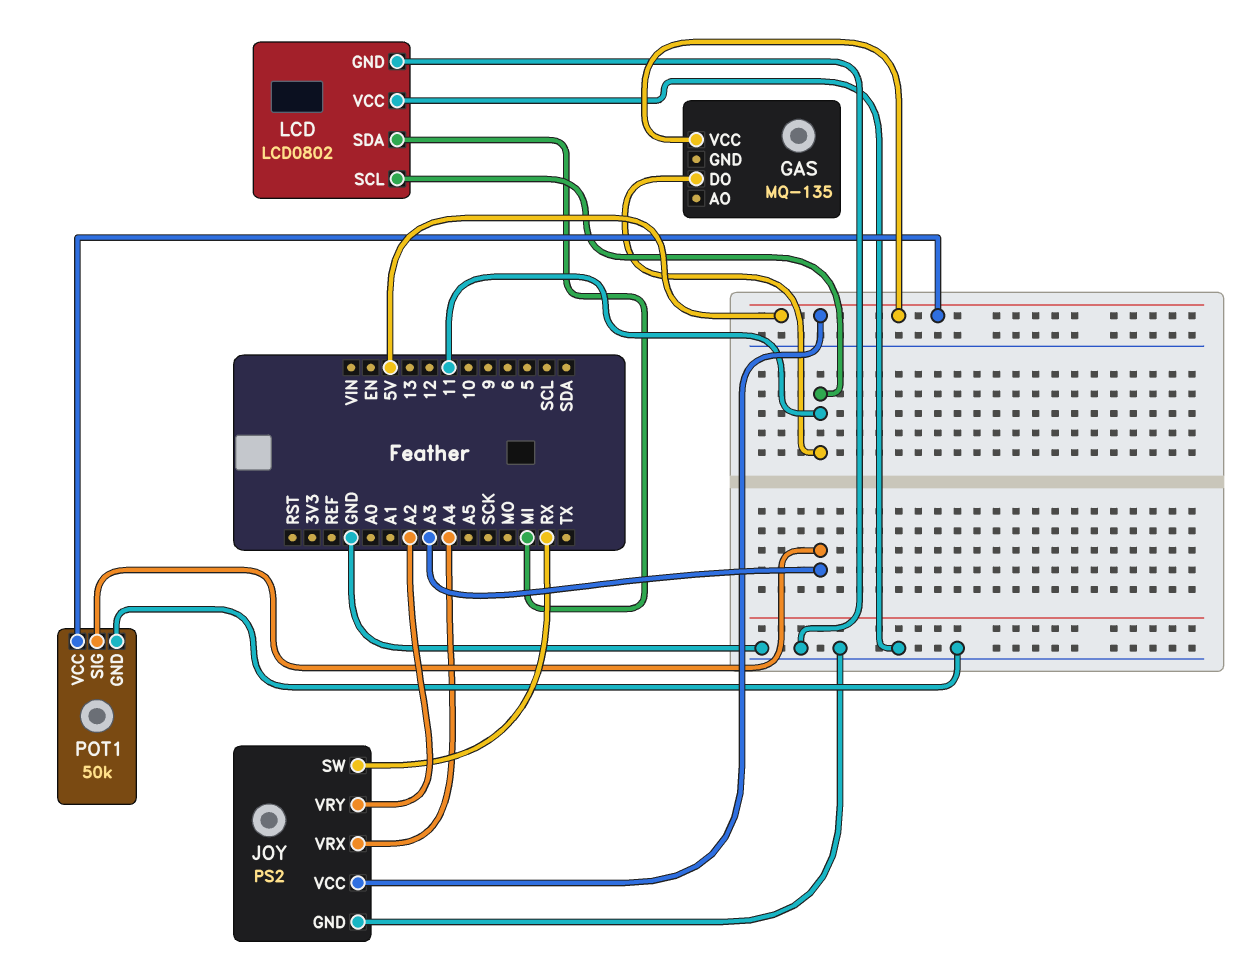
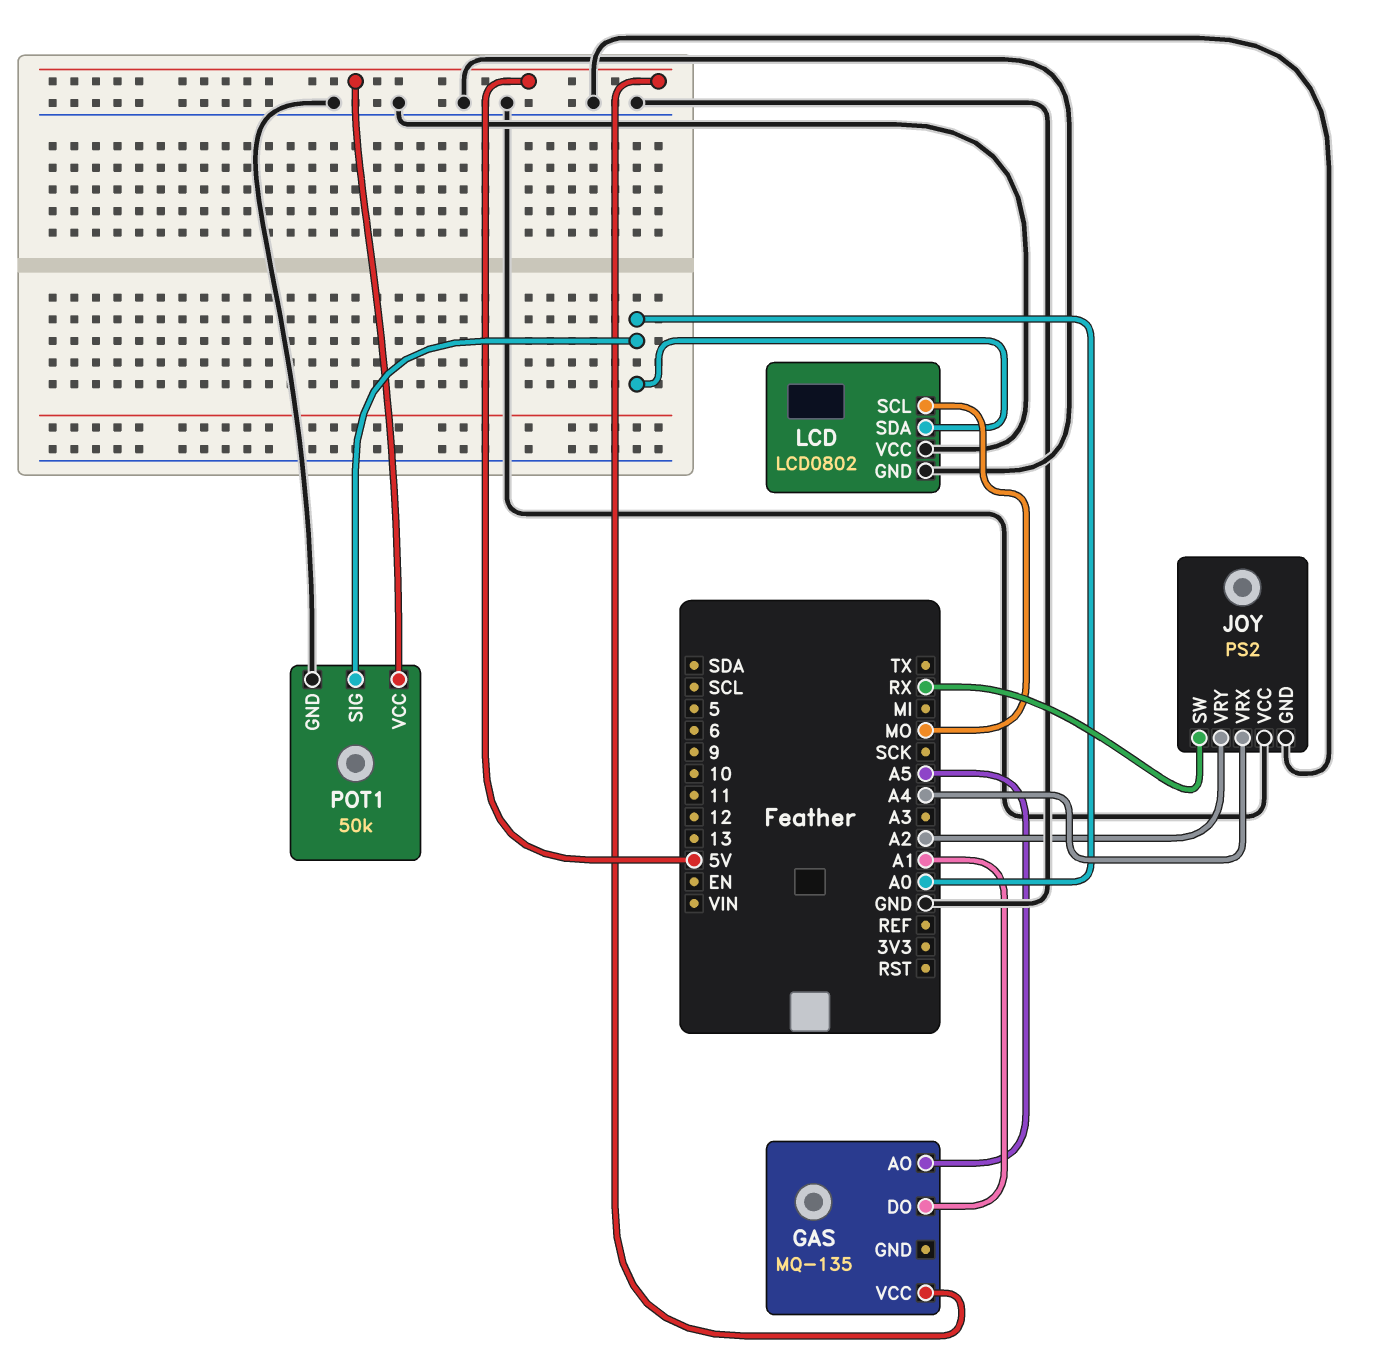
GAS pin AO: none -> A5
GAS pin DO: 11 -> A1
JOY pin VCC: 5V -> GND
LCD pin SCL: 11 -> MO
LCD pin SDA: MI -> A0
POT1 pin SIG: A3 -> A0

